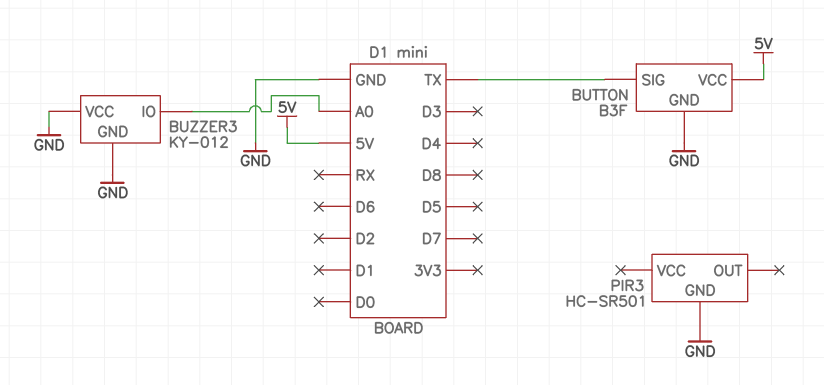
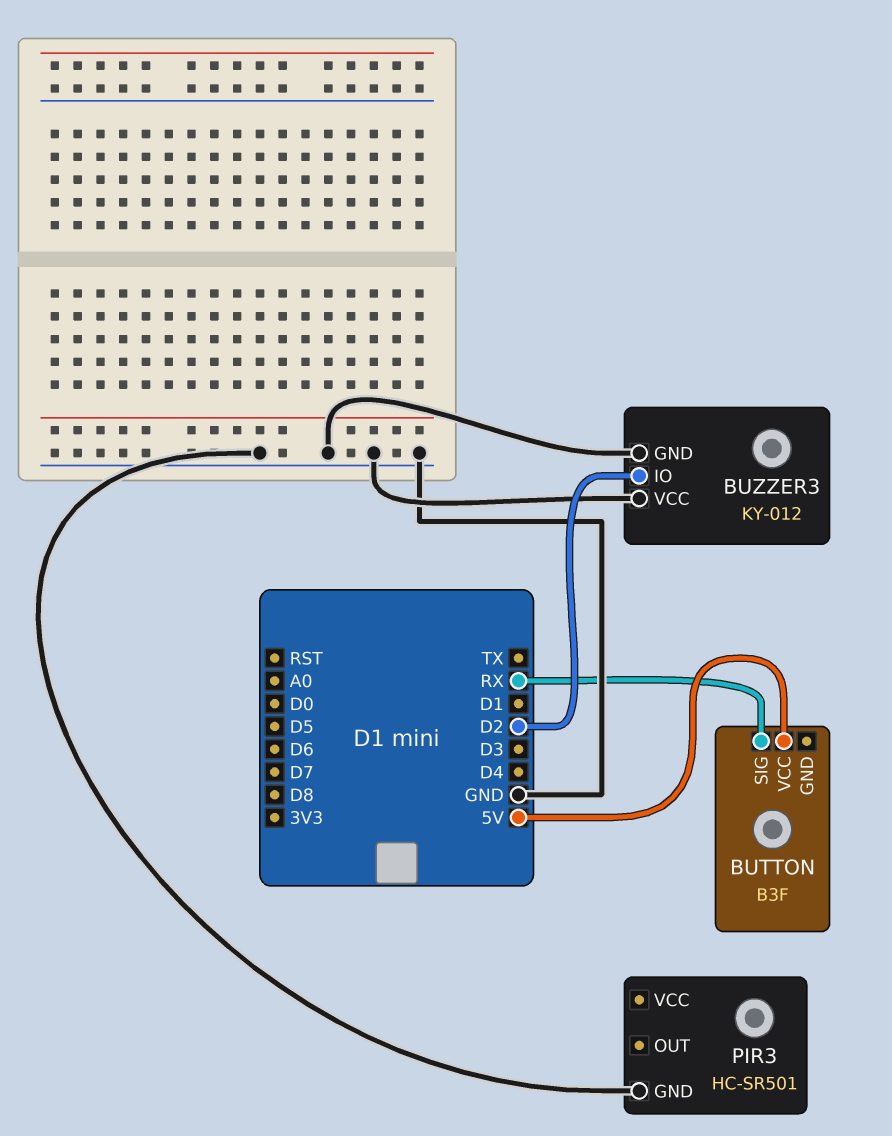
BUTTON pin GND: GND -> none
BUTTON pin SIG: TX -> RX
BUZZER3 pin IO: A0 -> D2

